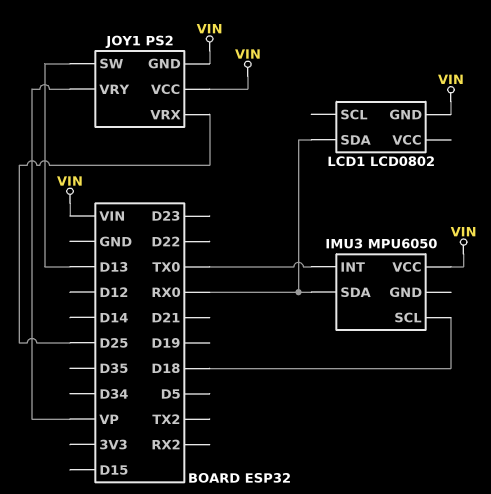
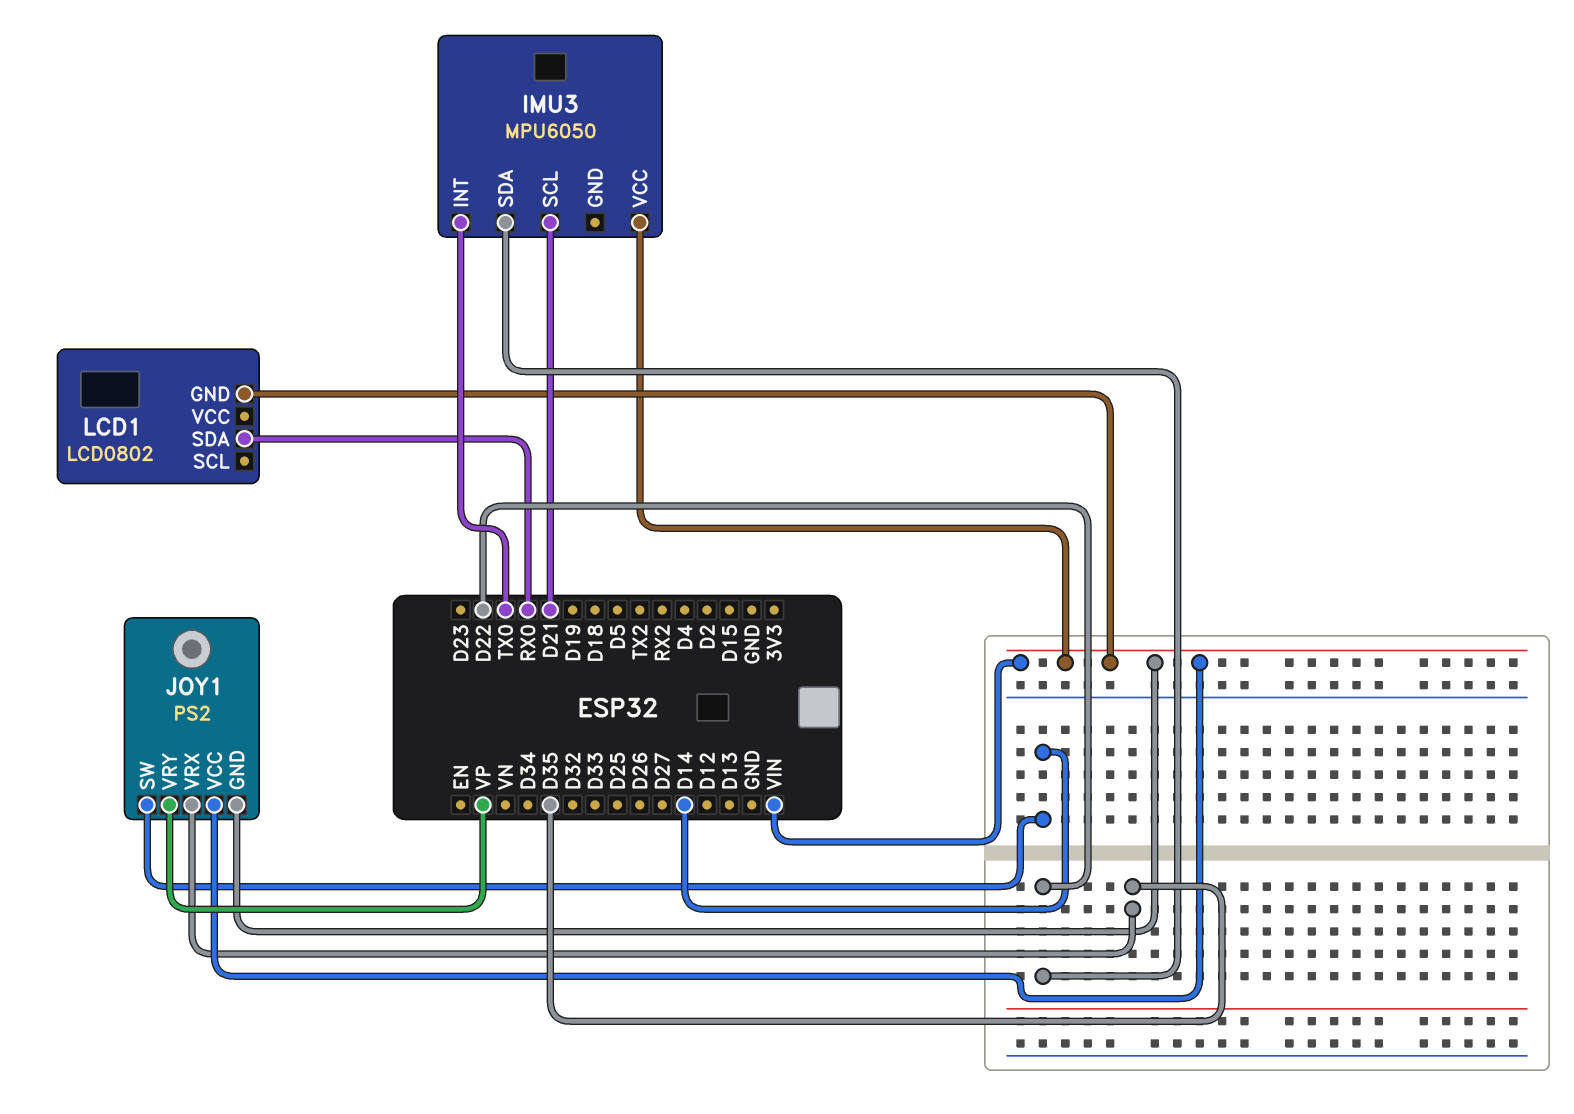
IMU3 pin SCL: D18 -> D21
IMU3 pin SDA: RX0 -> D22
JOY1 pin SW: D13 -> D14
JOY1 pin VRX: D25 -> D35

